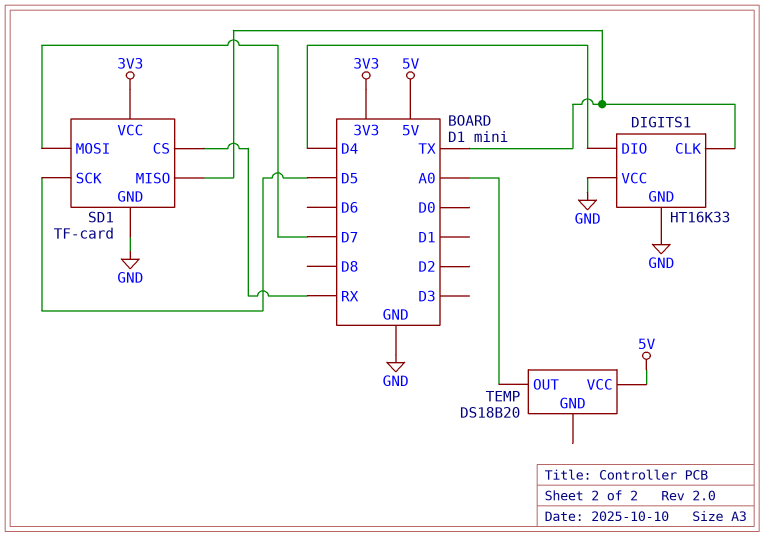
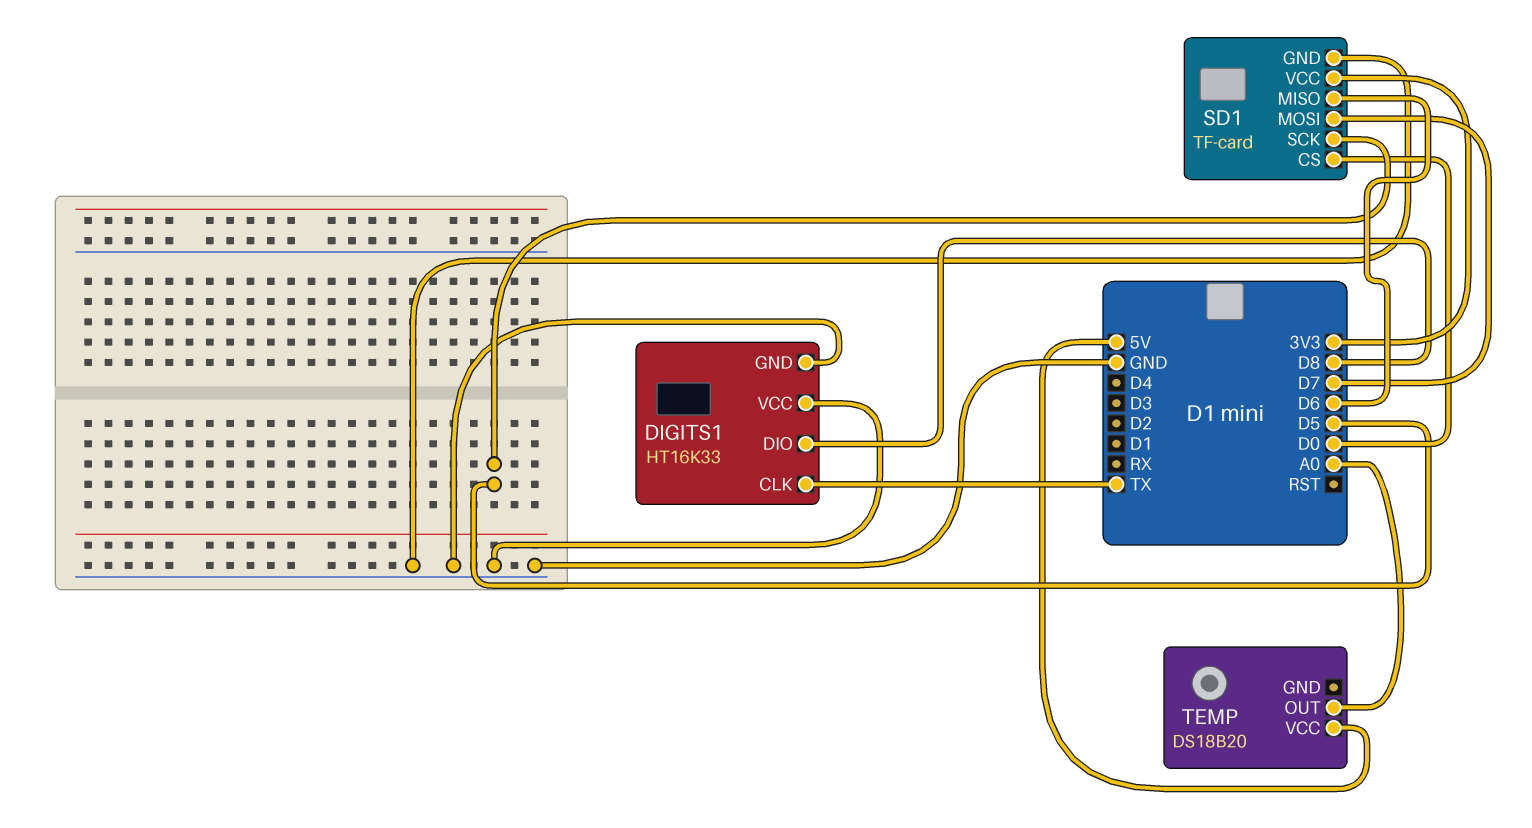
DIGITS1 pin DIO: D4 -> D8
SD1 pin CS: RX -> D0
SD1 pin MISO: TX -> D6

